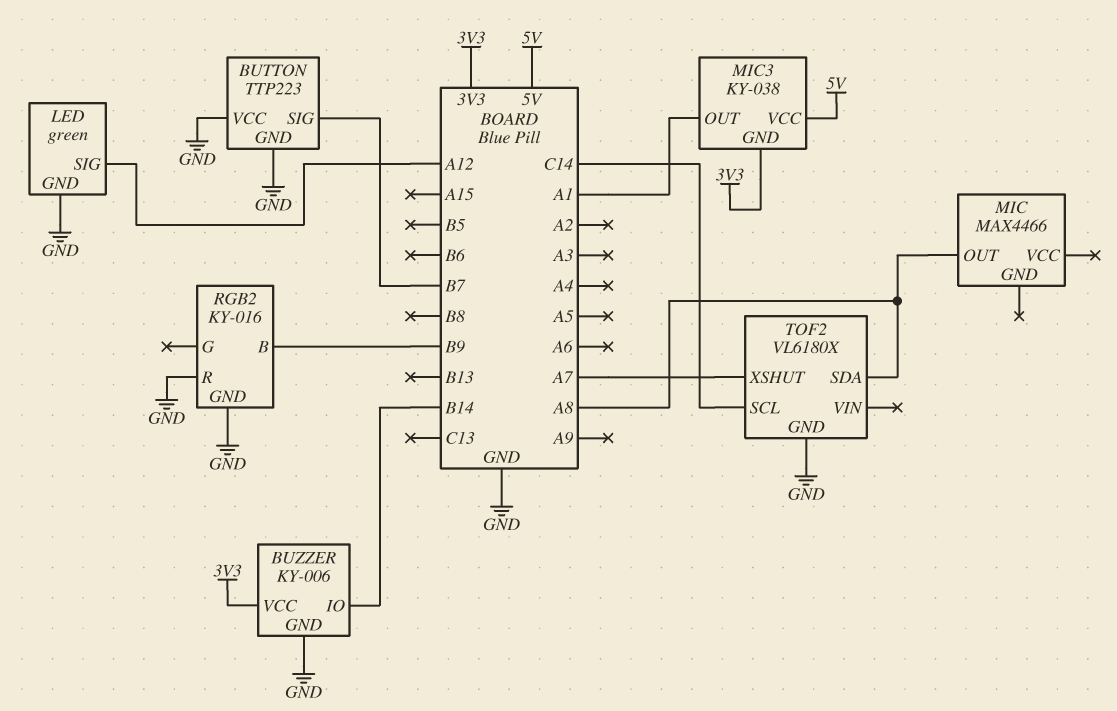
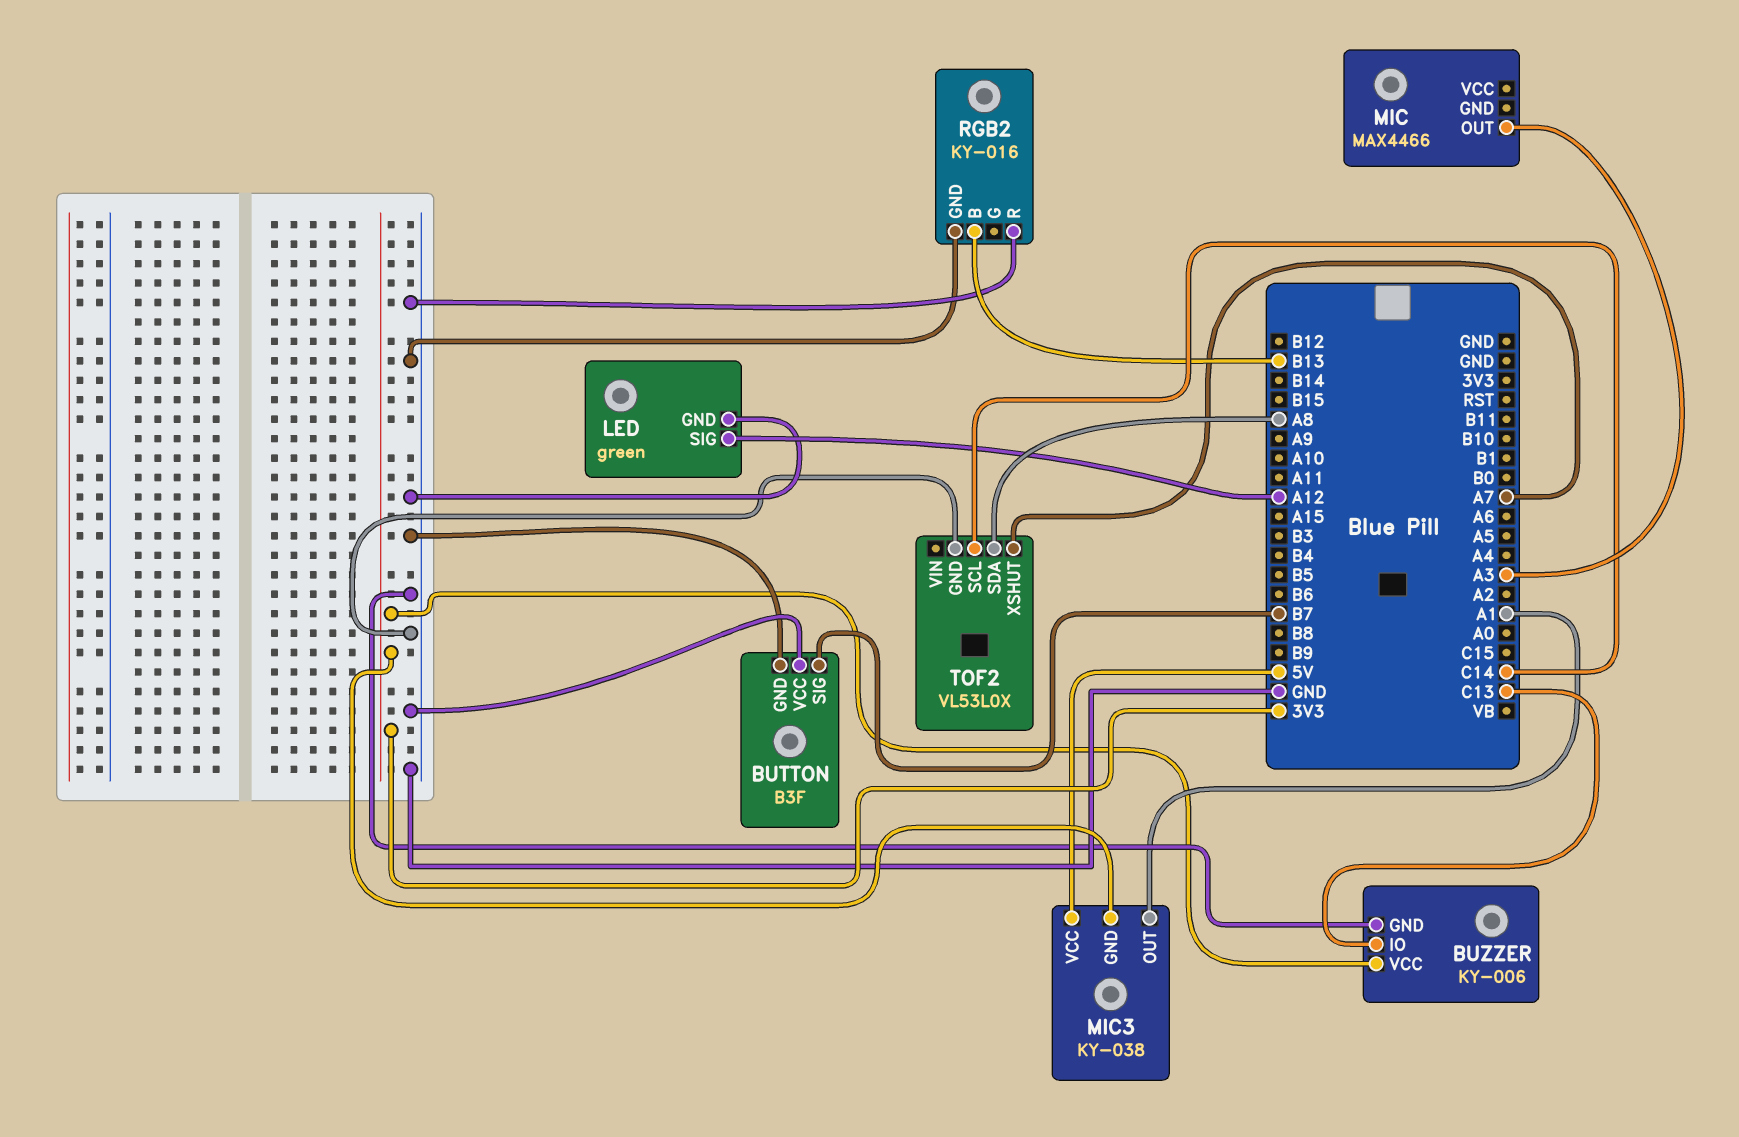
BUTTON: TTP223 -> B3F
BUZZER pin IO: B14 -> C13
MIC pin OUT: A8 -> A3
RGB2 pin B: B9 -> B13
TOF2: VL6180X -> VL53L0X

